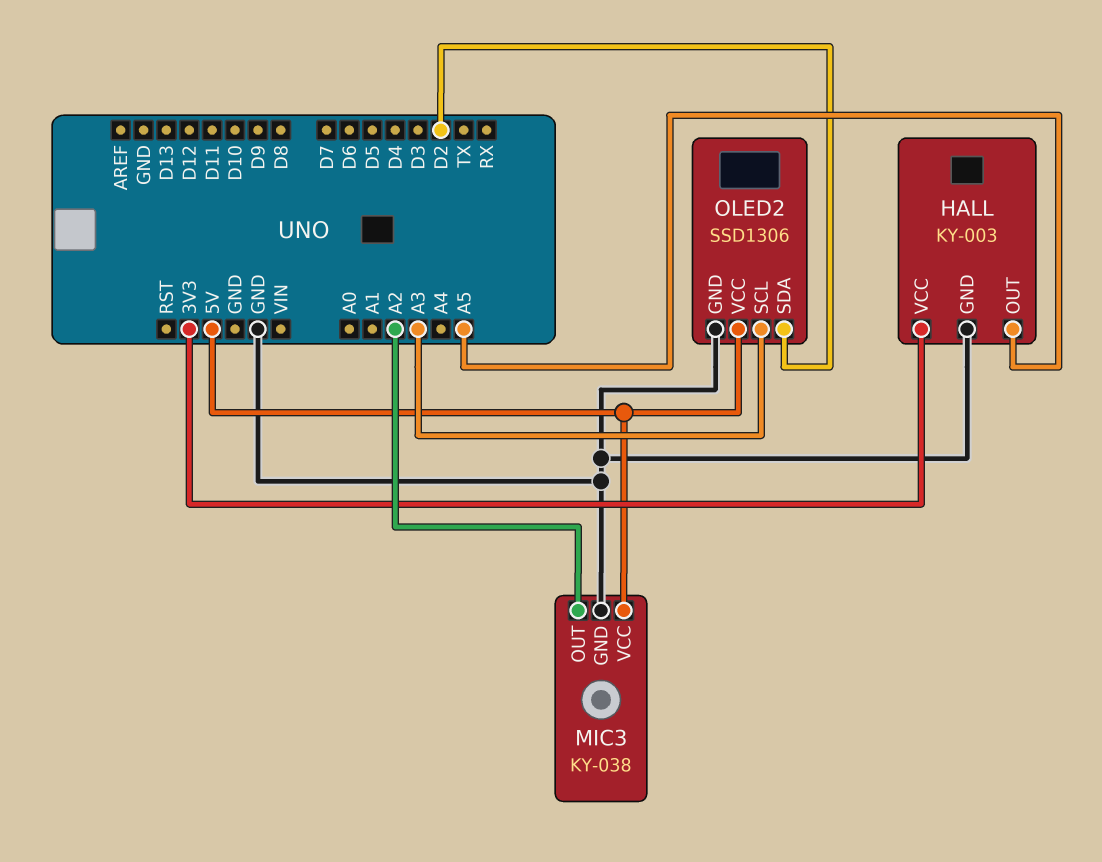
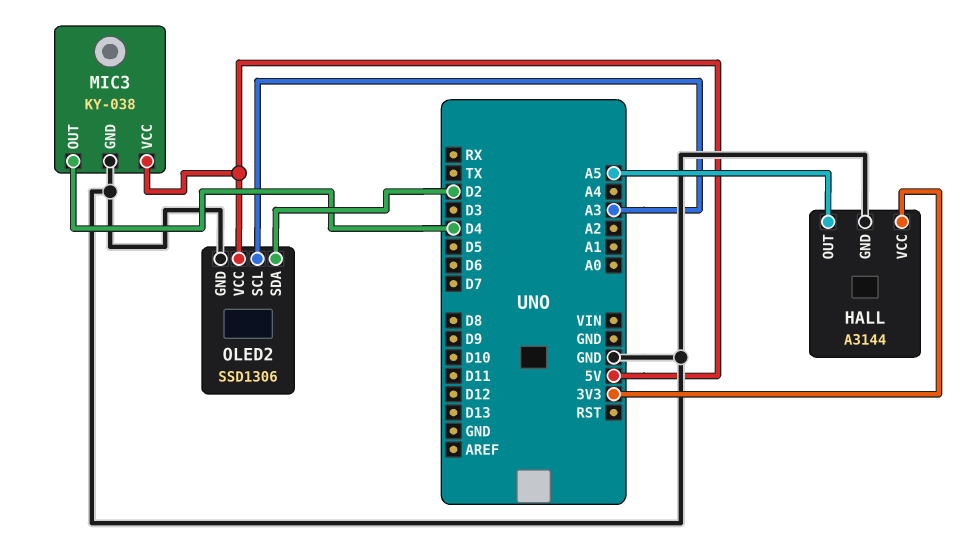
HALL: KY-003 -> A3144
MIC3 pin OUT: A2 -> D4

